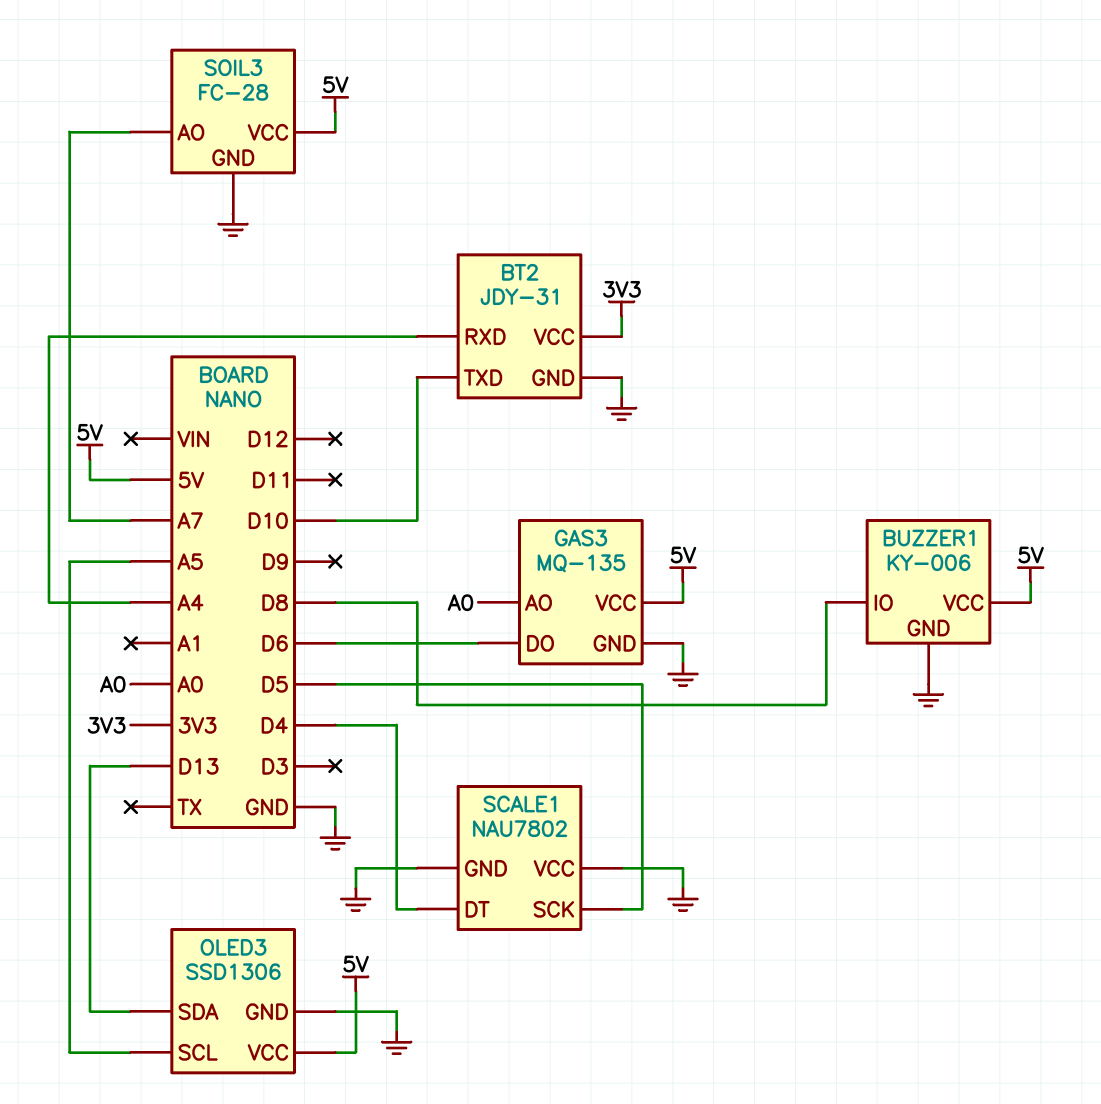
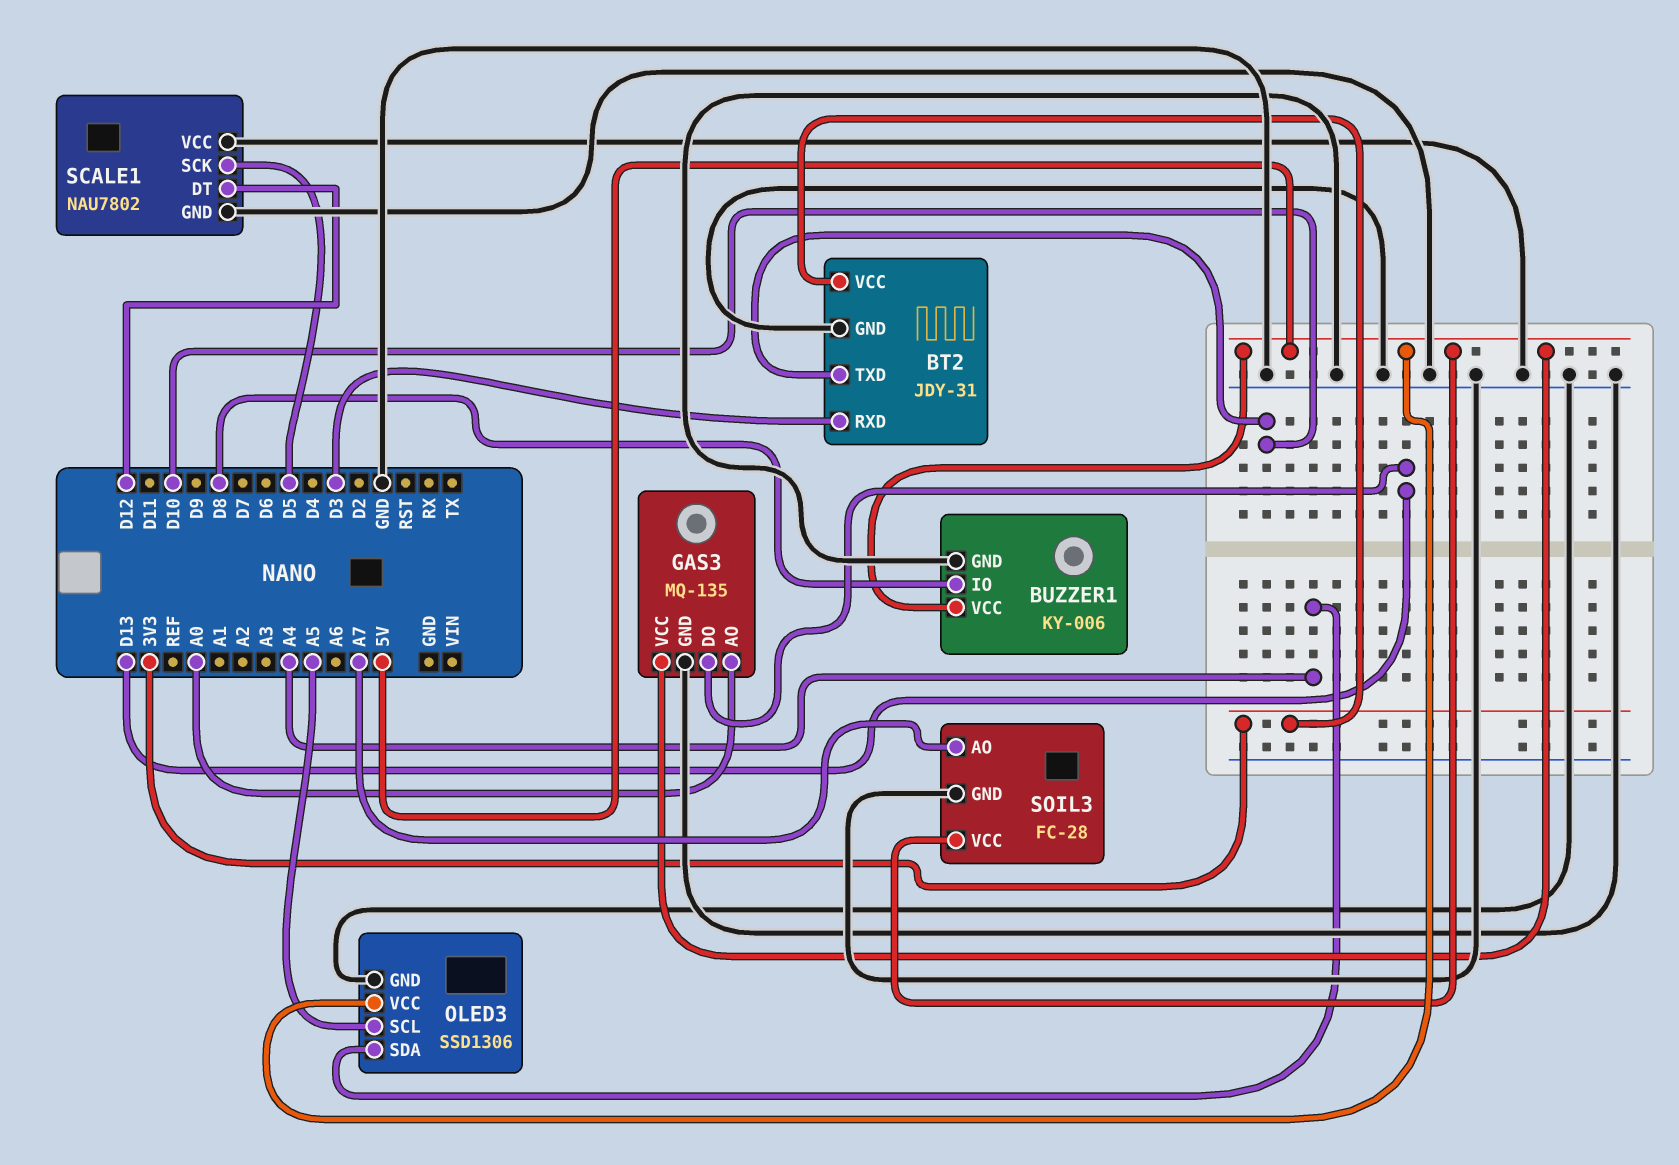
BT2 pin RXD: A4 -> D3
GAS3 pin DO: D6 -> D13
OLED3 pin SDA: D13 -> A4
SCALE1 pin DT: D4 -> D12

